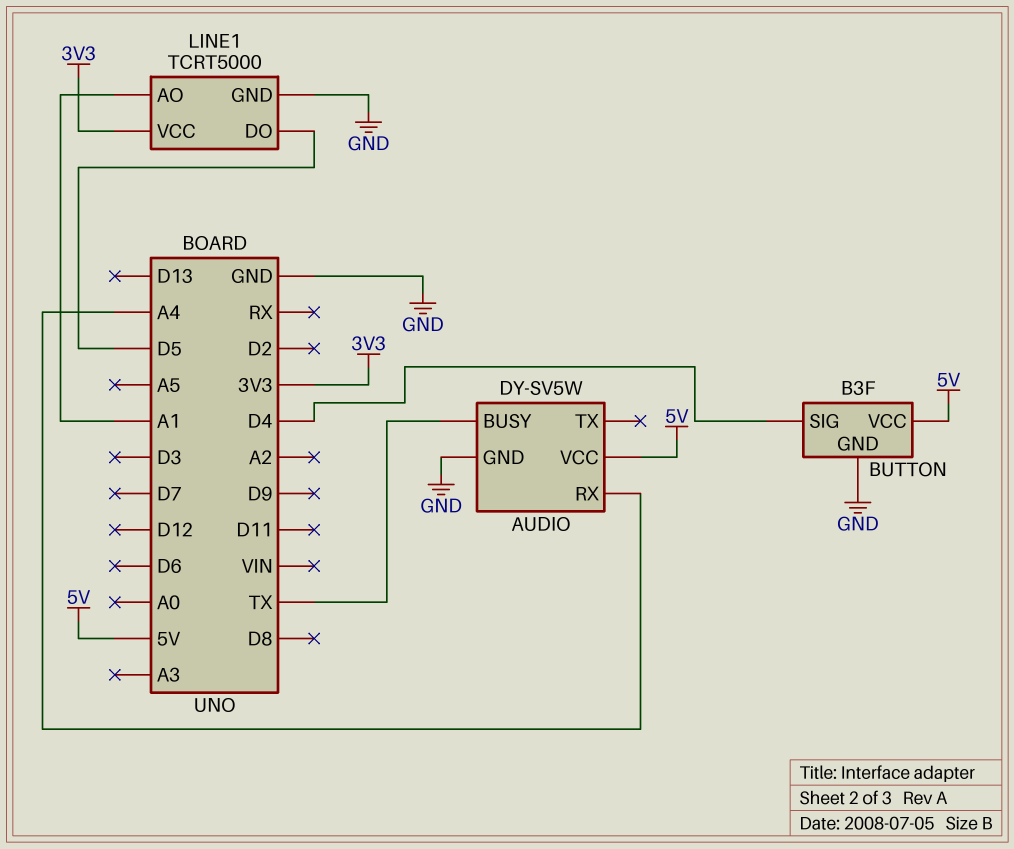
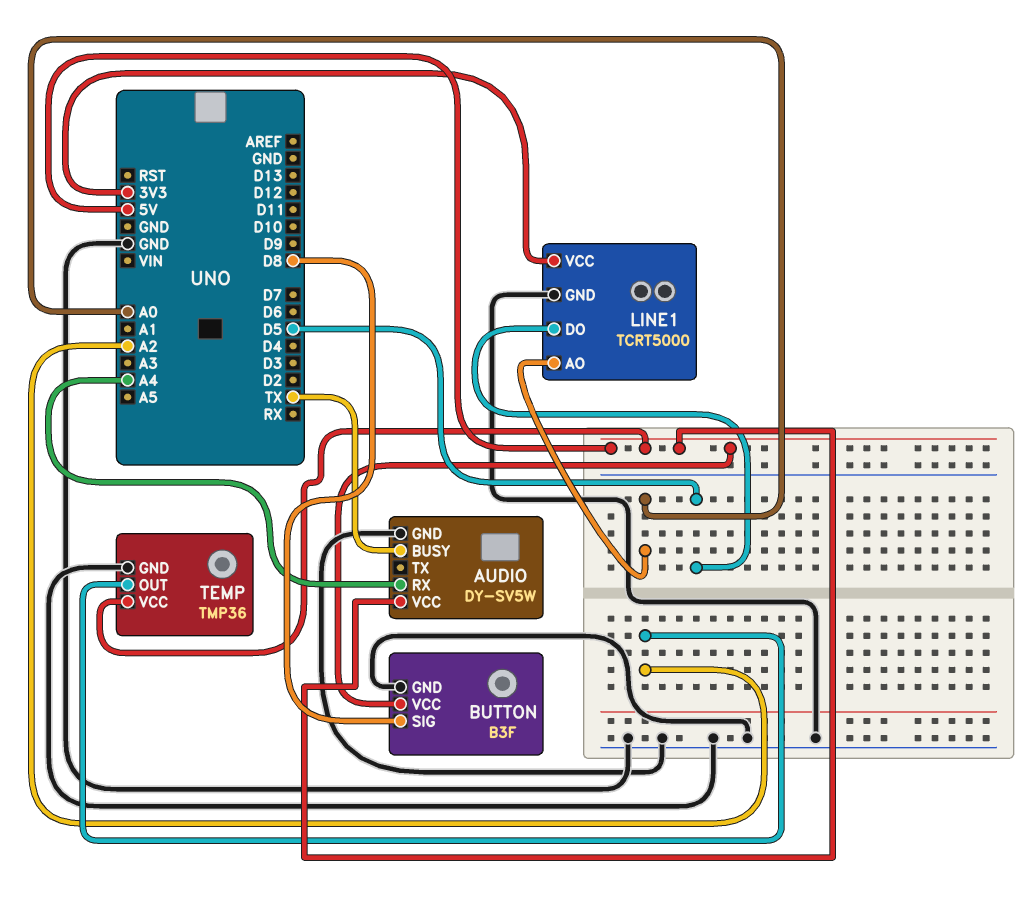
BUTTON pin SIG: D4 -> D8
LINE1 pin AO: A1 -> A0
TEMP: none -> TMP36
TEMP pin GND: none -> GND
TEMP pin OUT: none -> A2
TEMP pin VCC: none -> 5V

